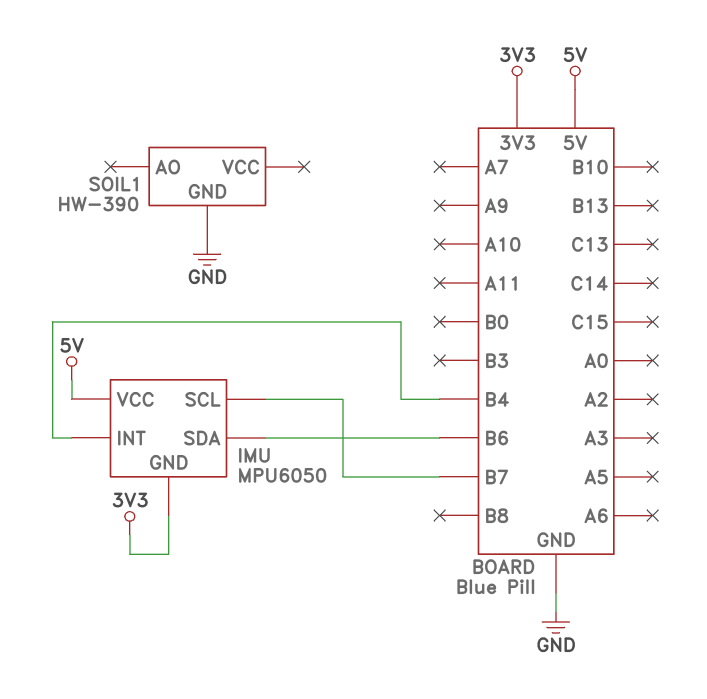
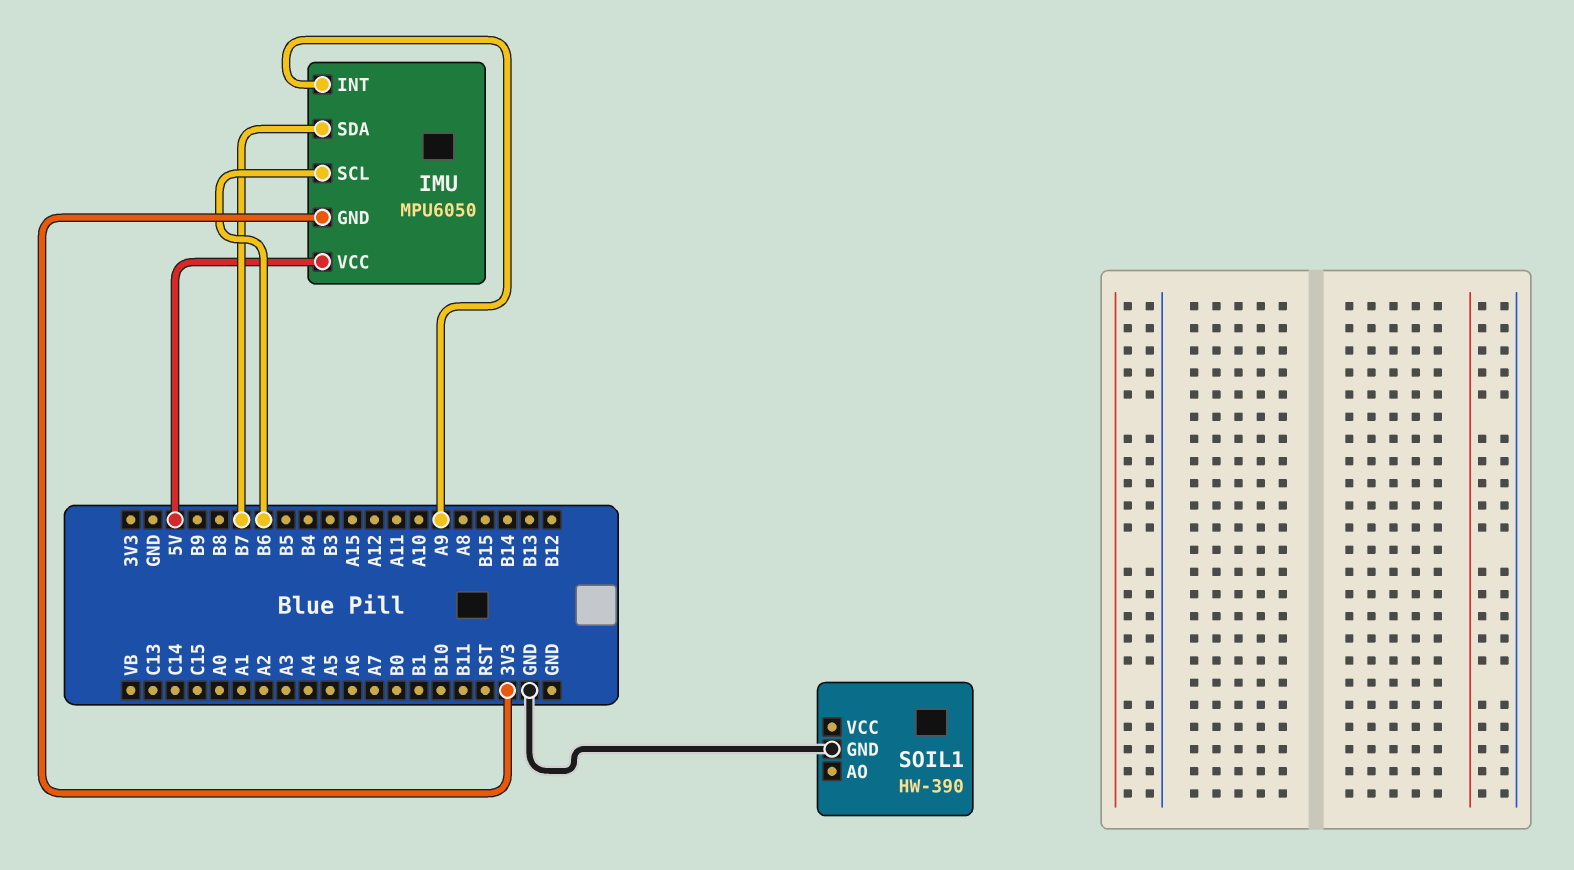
IMU pin INT: B4 -> A9
IMU pin SCL: B7 -> B6
IMU pin SDA: B6 -> B7

